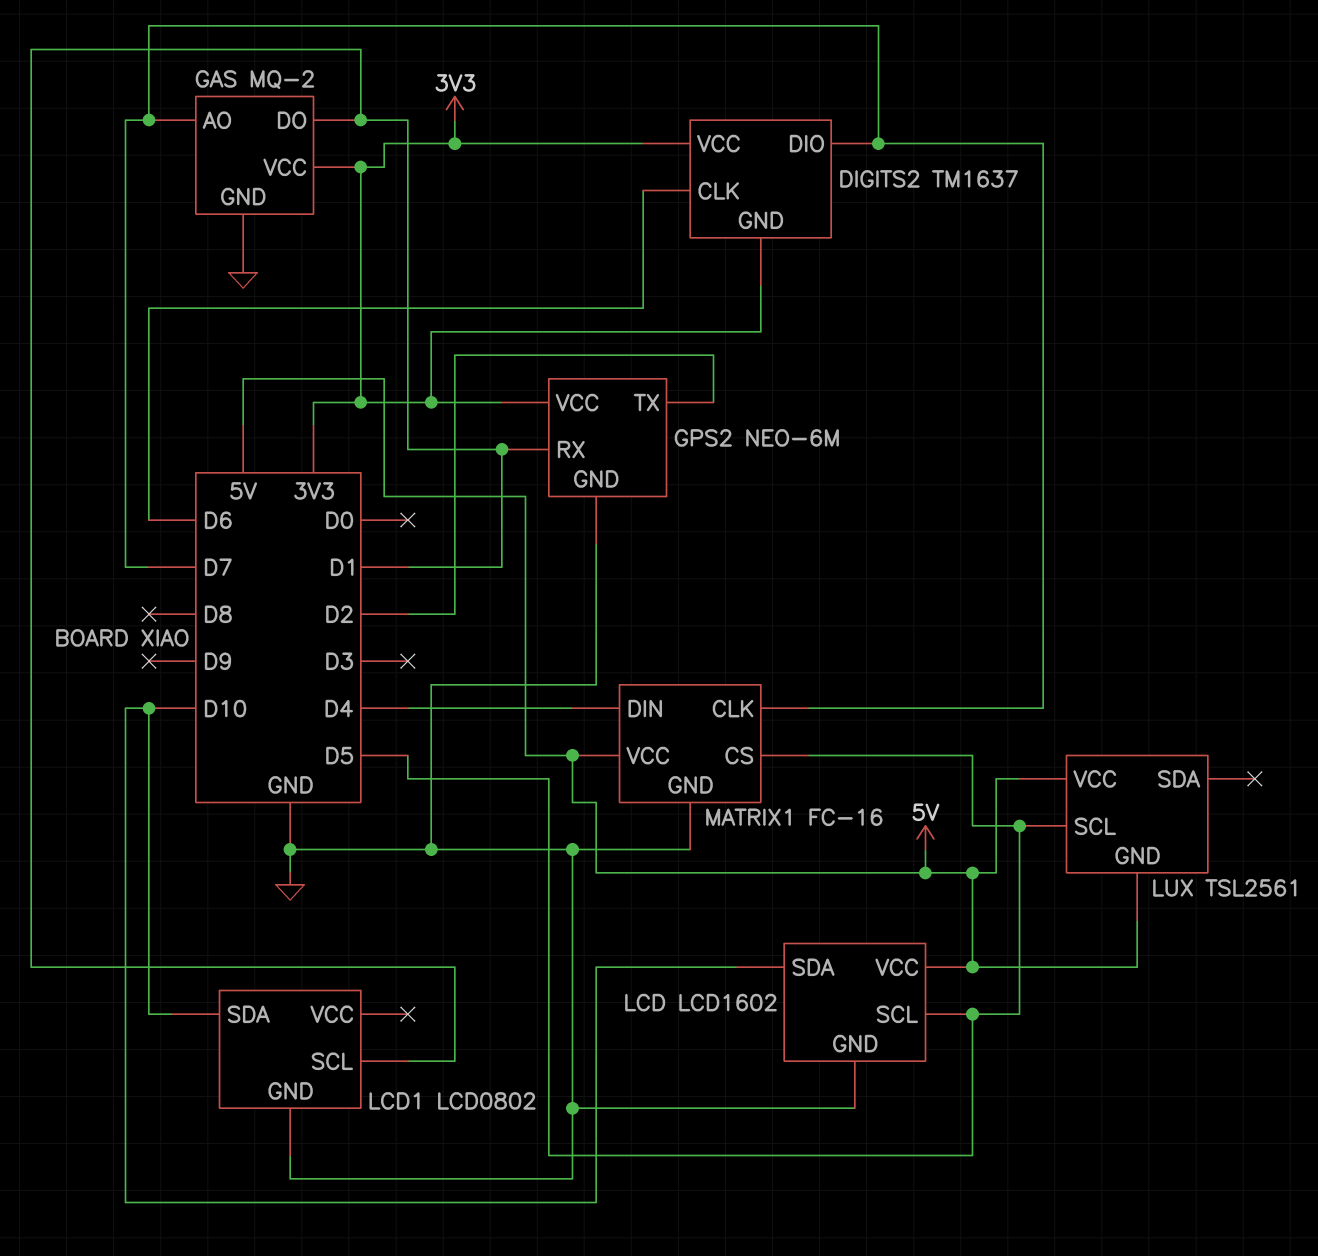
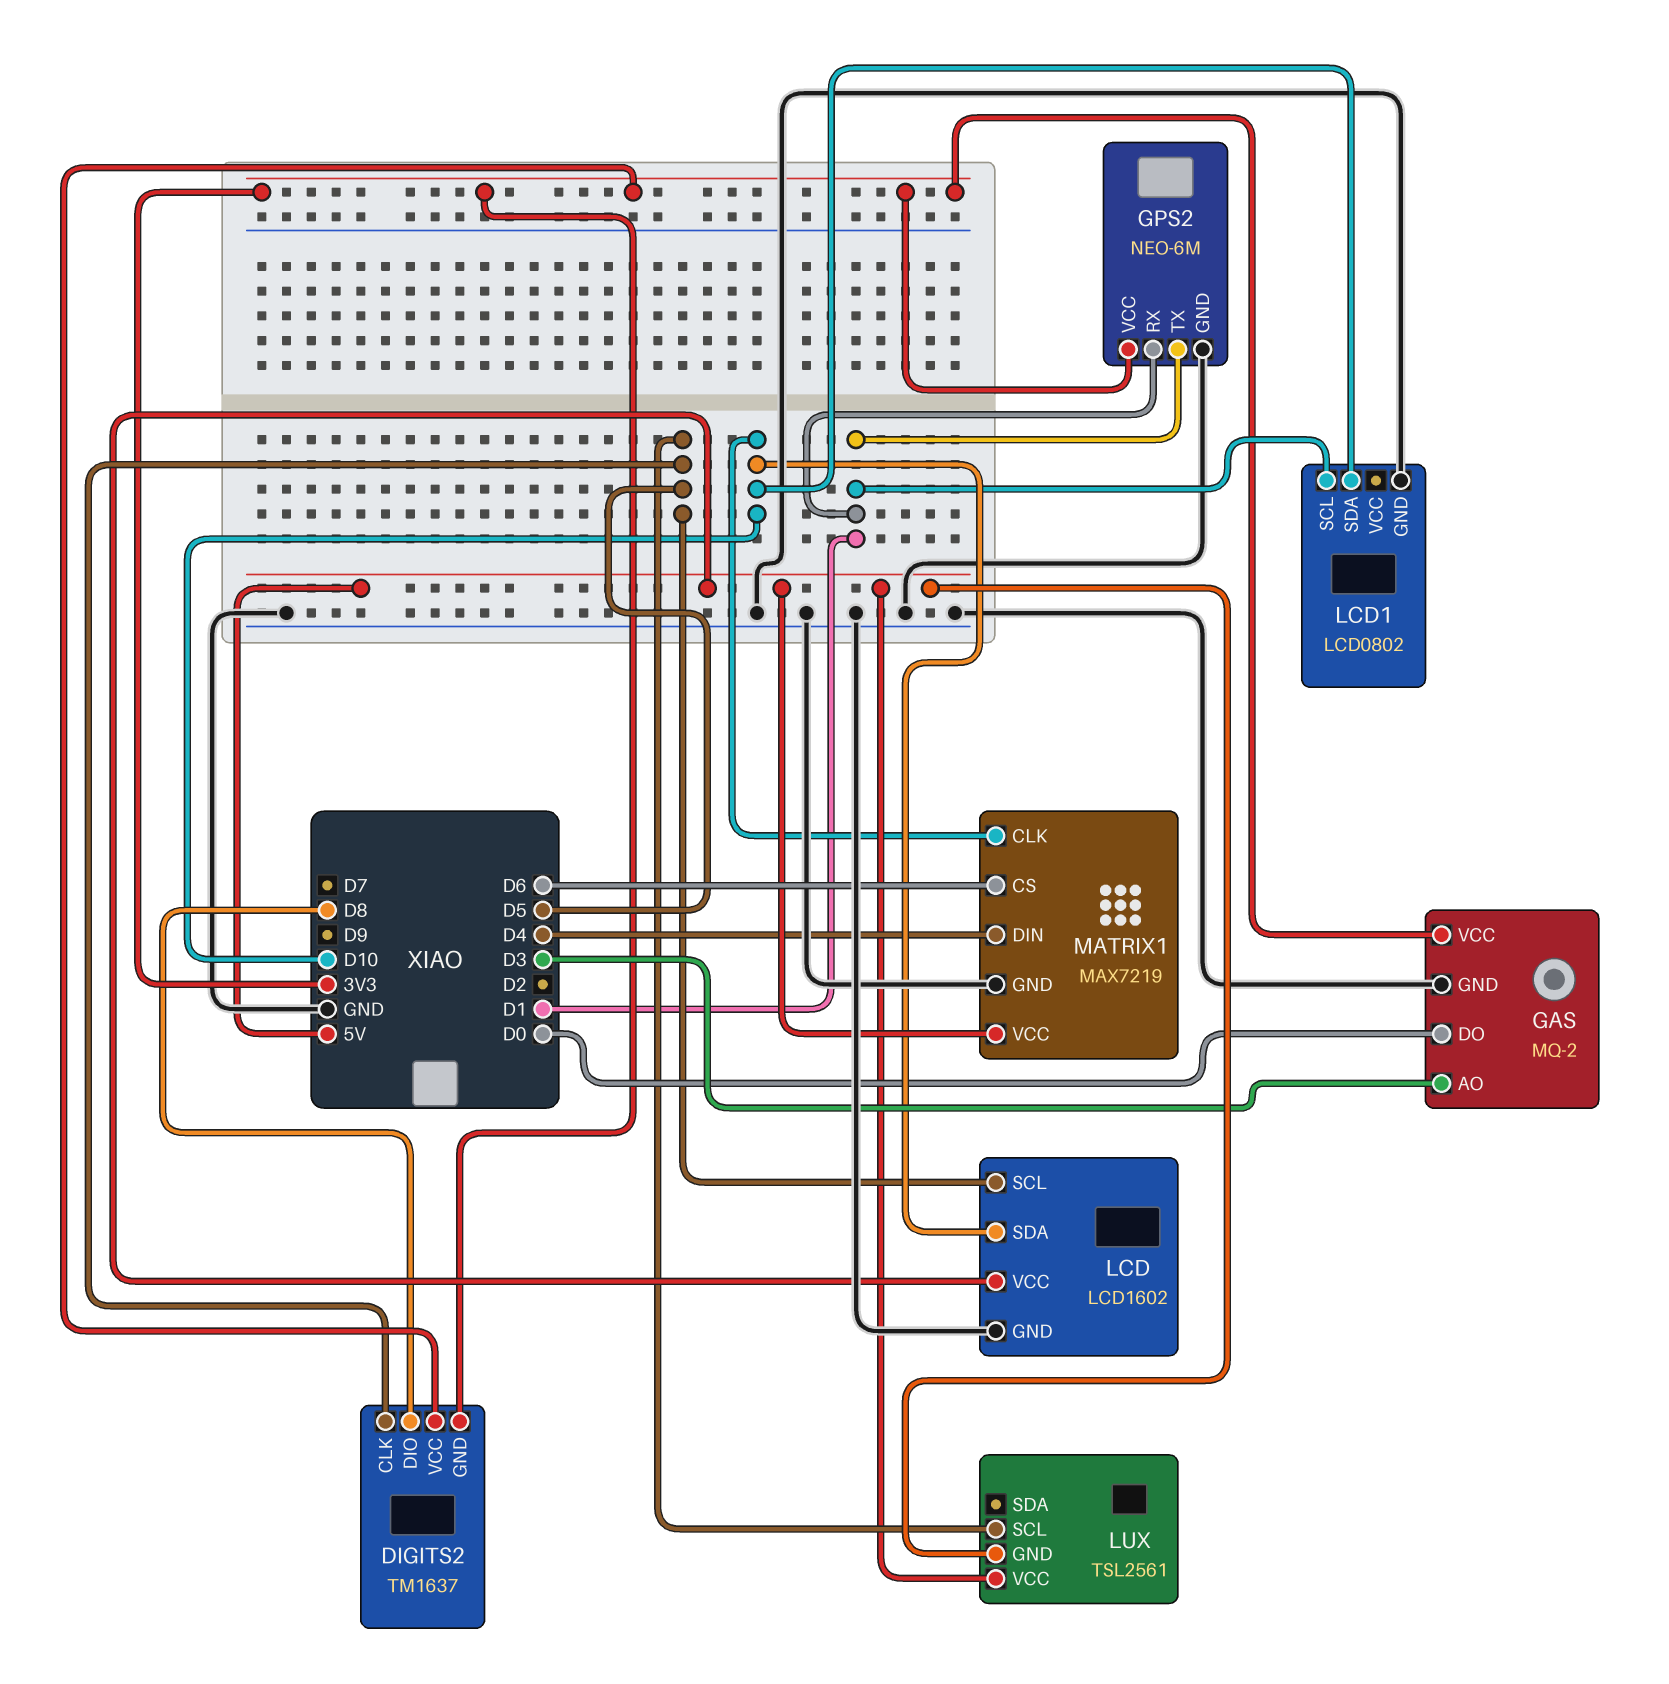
DIGITS2 pin CLK: D6 -> D5
DIGITS2 pin DIO: D7 -> D8
GAS pin AO: D7 -> D3
GAS pin DO: D1 -> D0
GPS2 pin TX: D2 -> D1
MATRIX1: FC-16 -> MAX7219
MATRIX1 pin CLK: D7 -> D10
MATRIX1 pin CS: D5 -> D6

